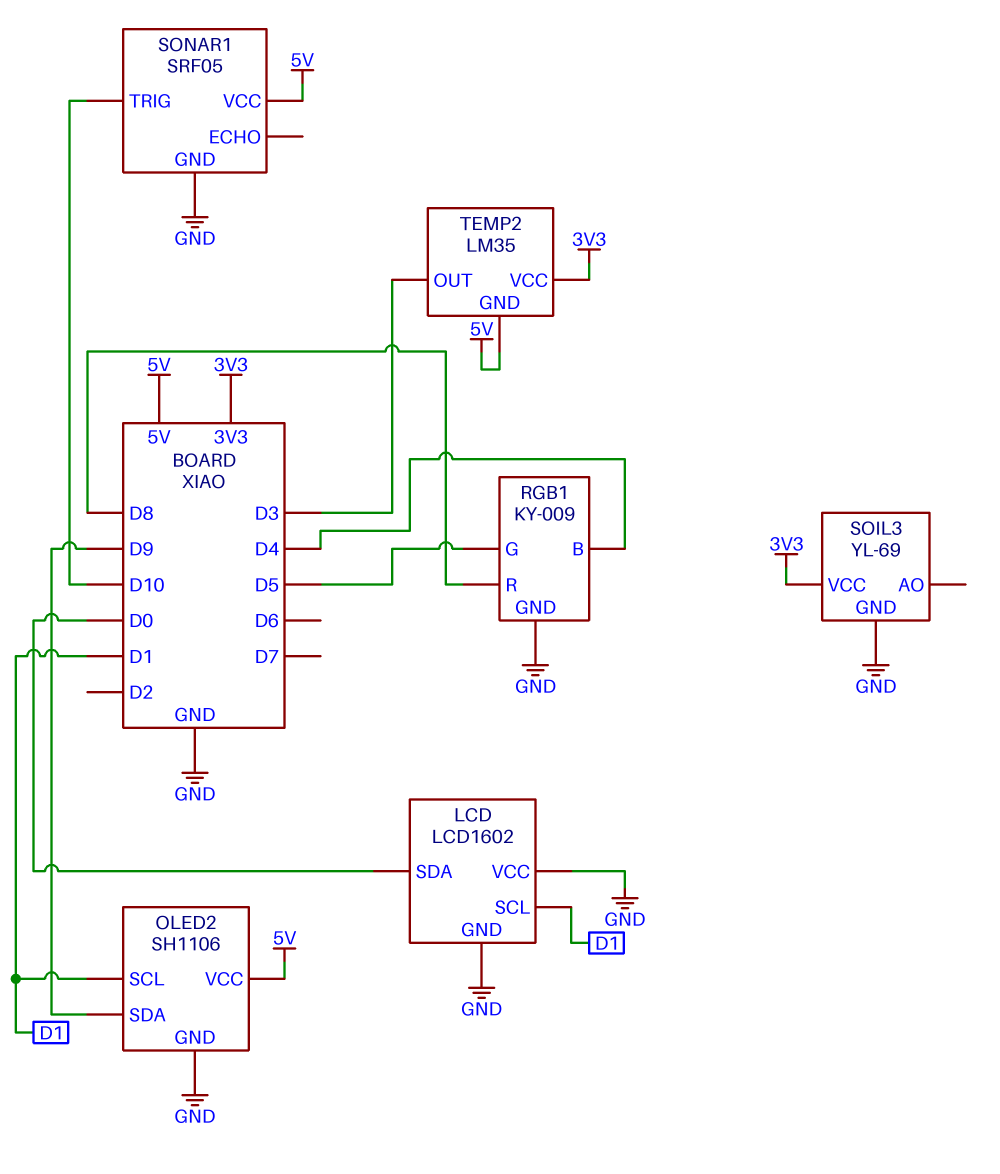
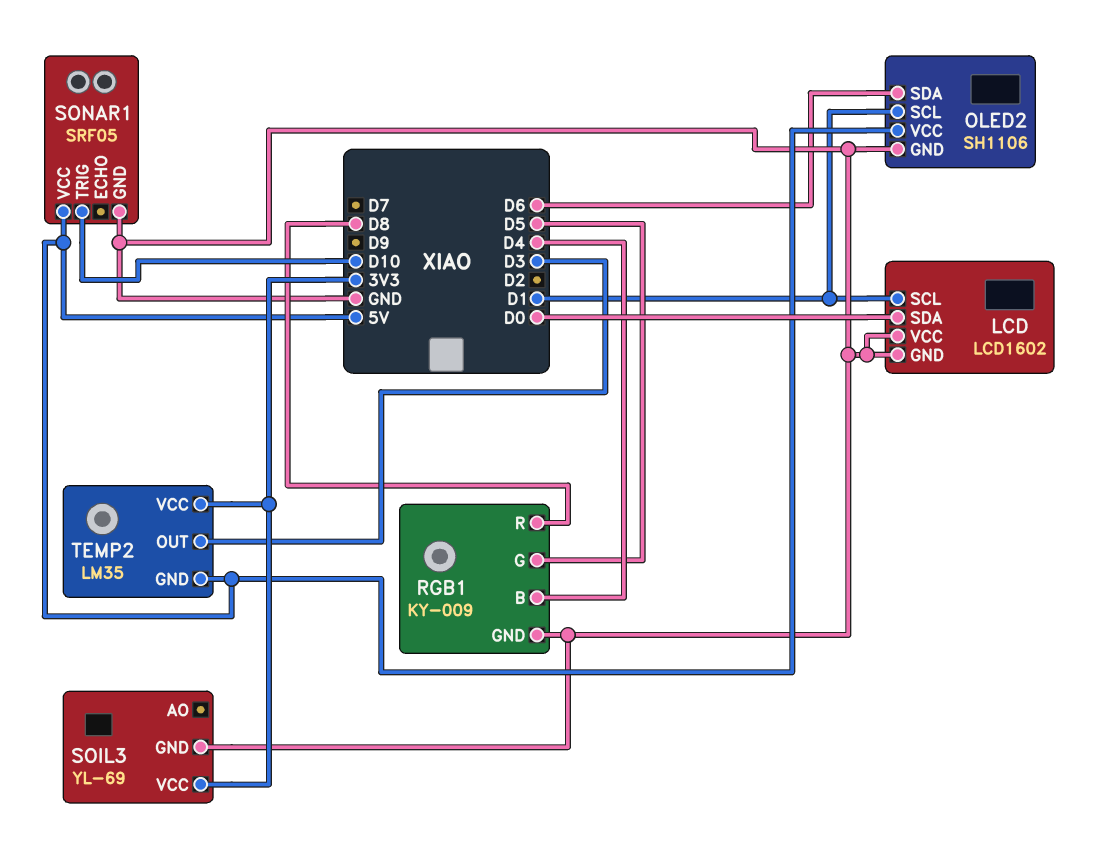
OLED2 pin SDA: D9 -> D6

